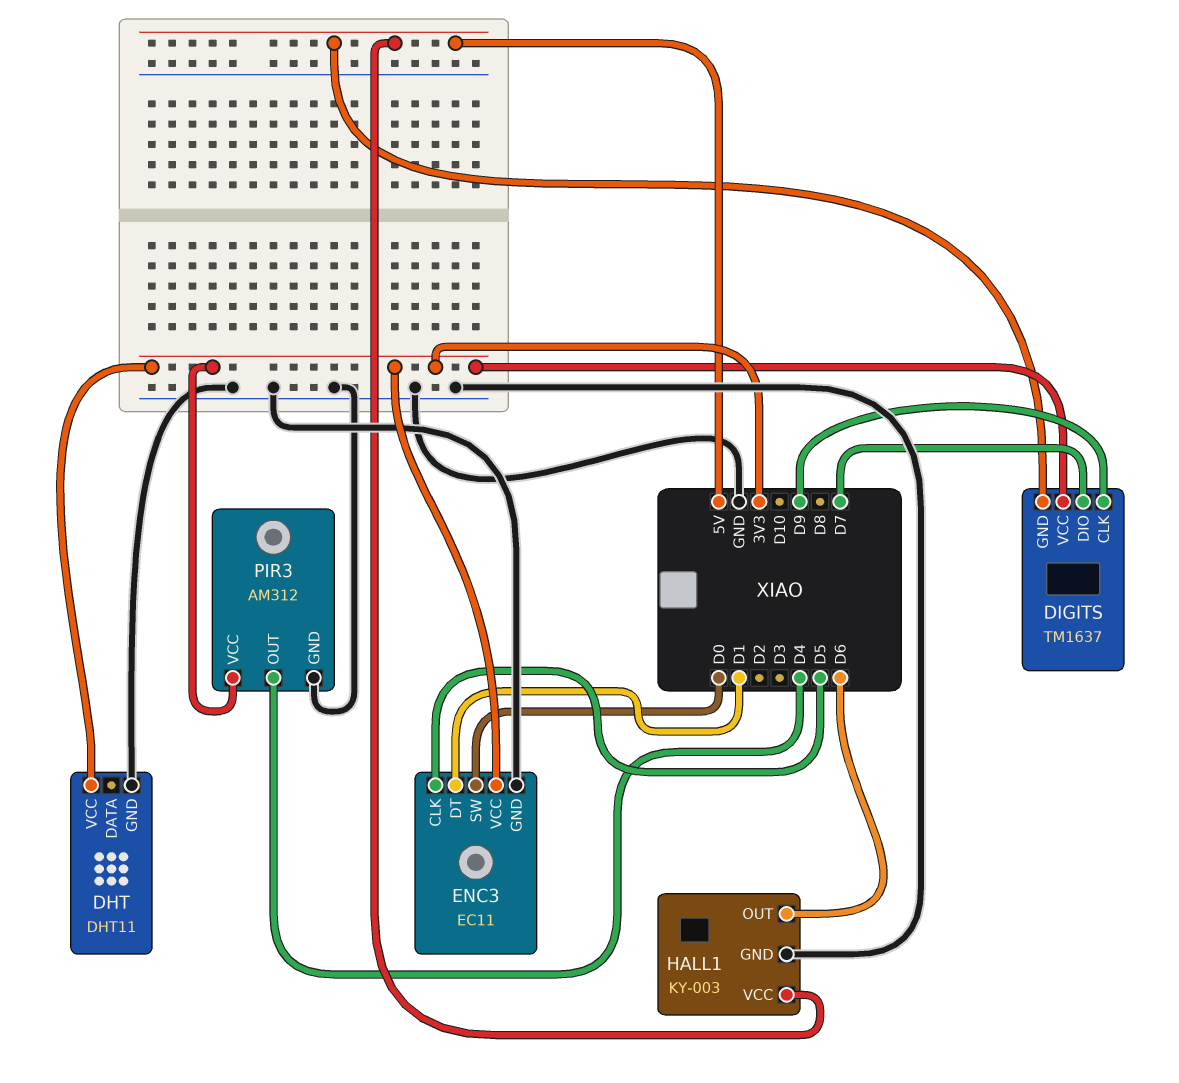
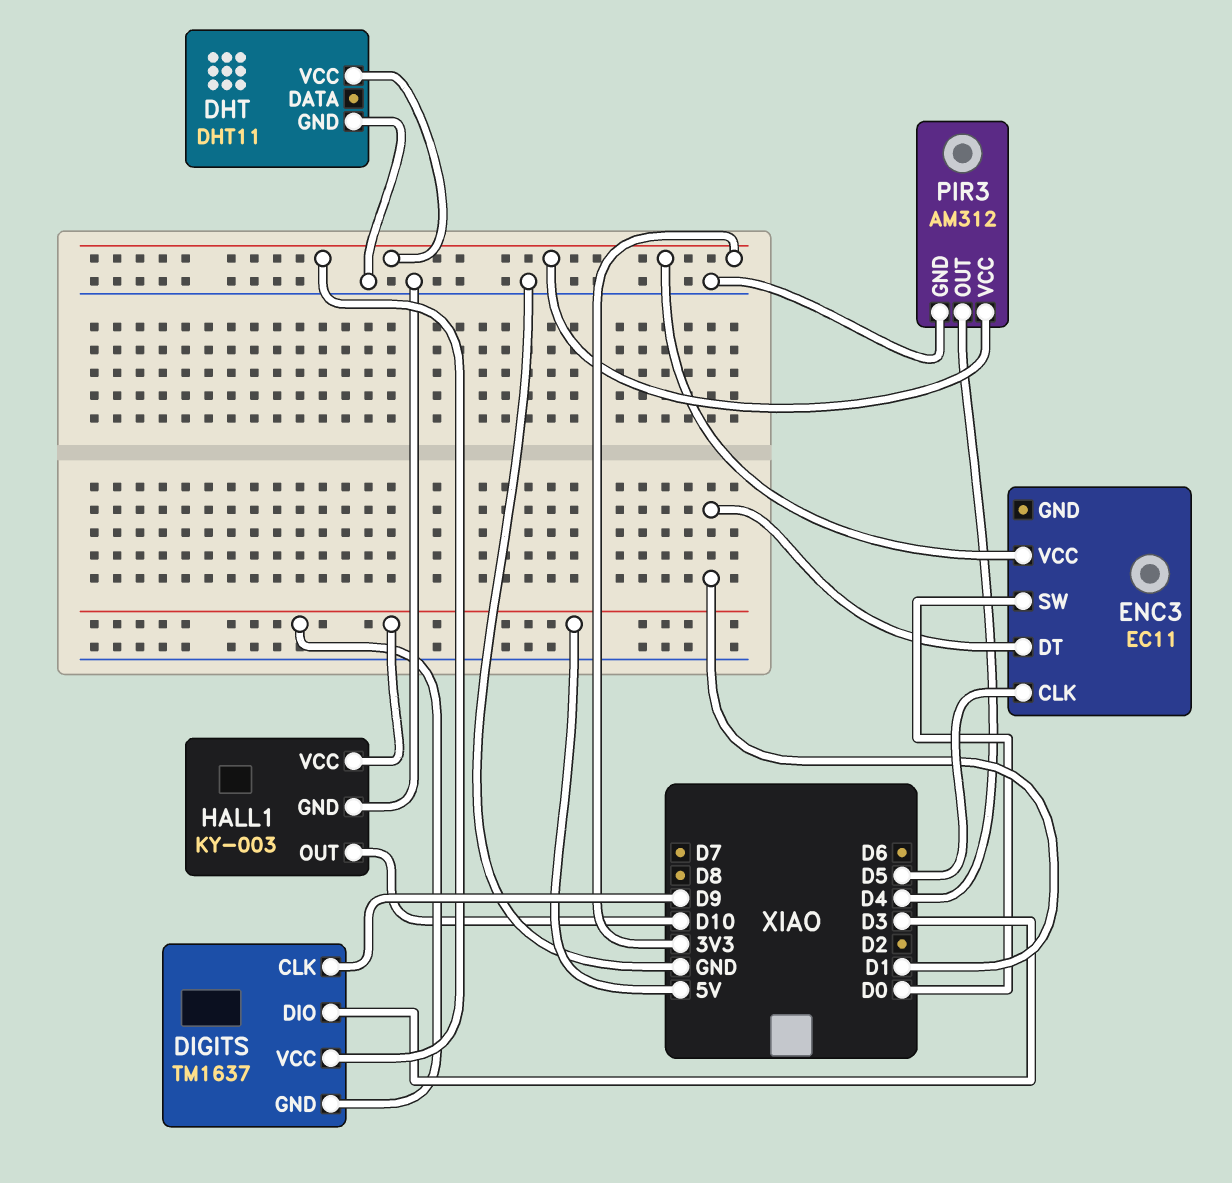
DIGITS pin DIO: D7 -> D3
ENC3 pin GND: GND -> none
HALL1 pin OUT: D6 -> D10

